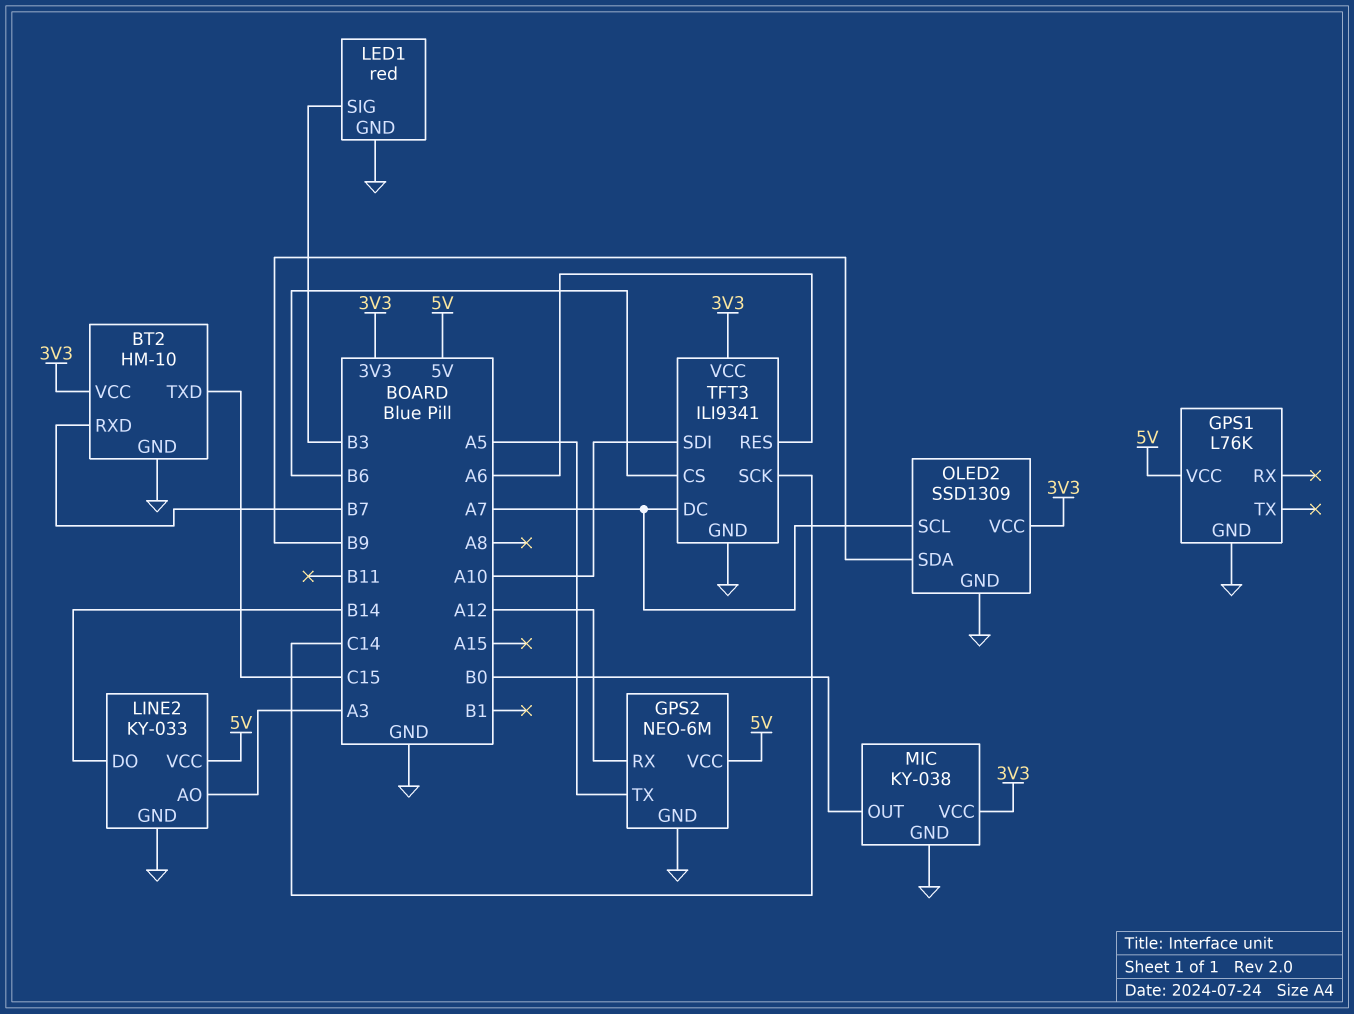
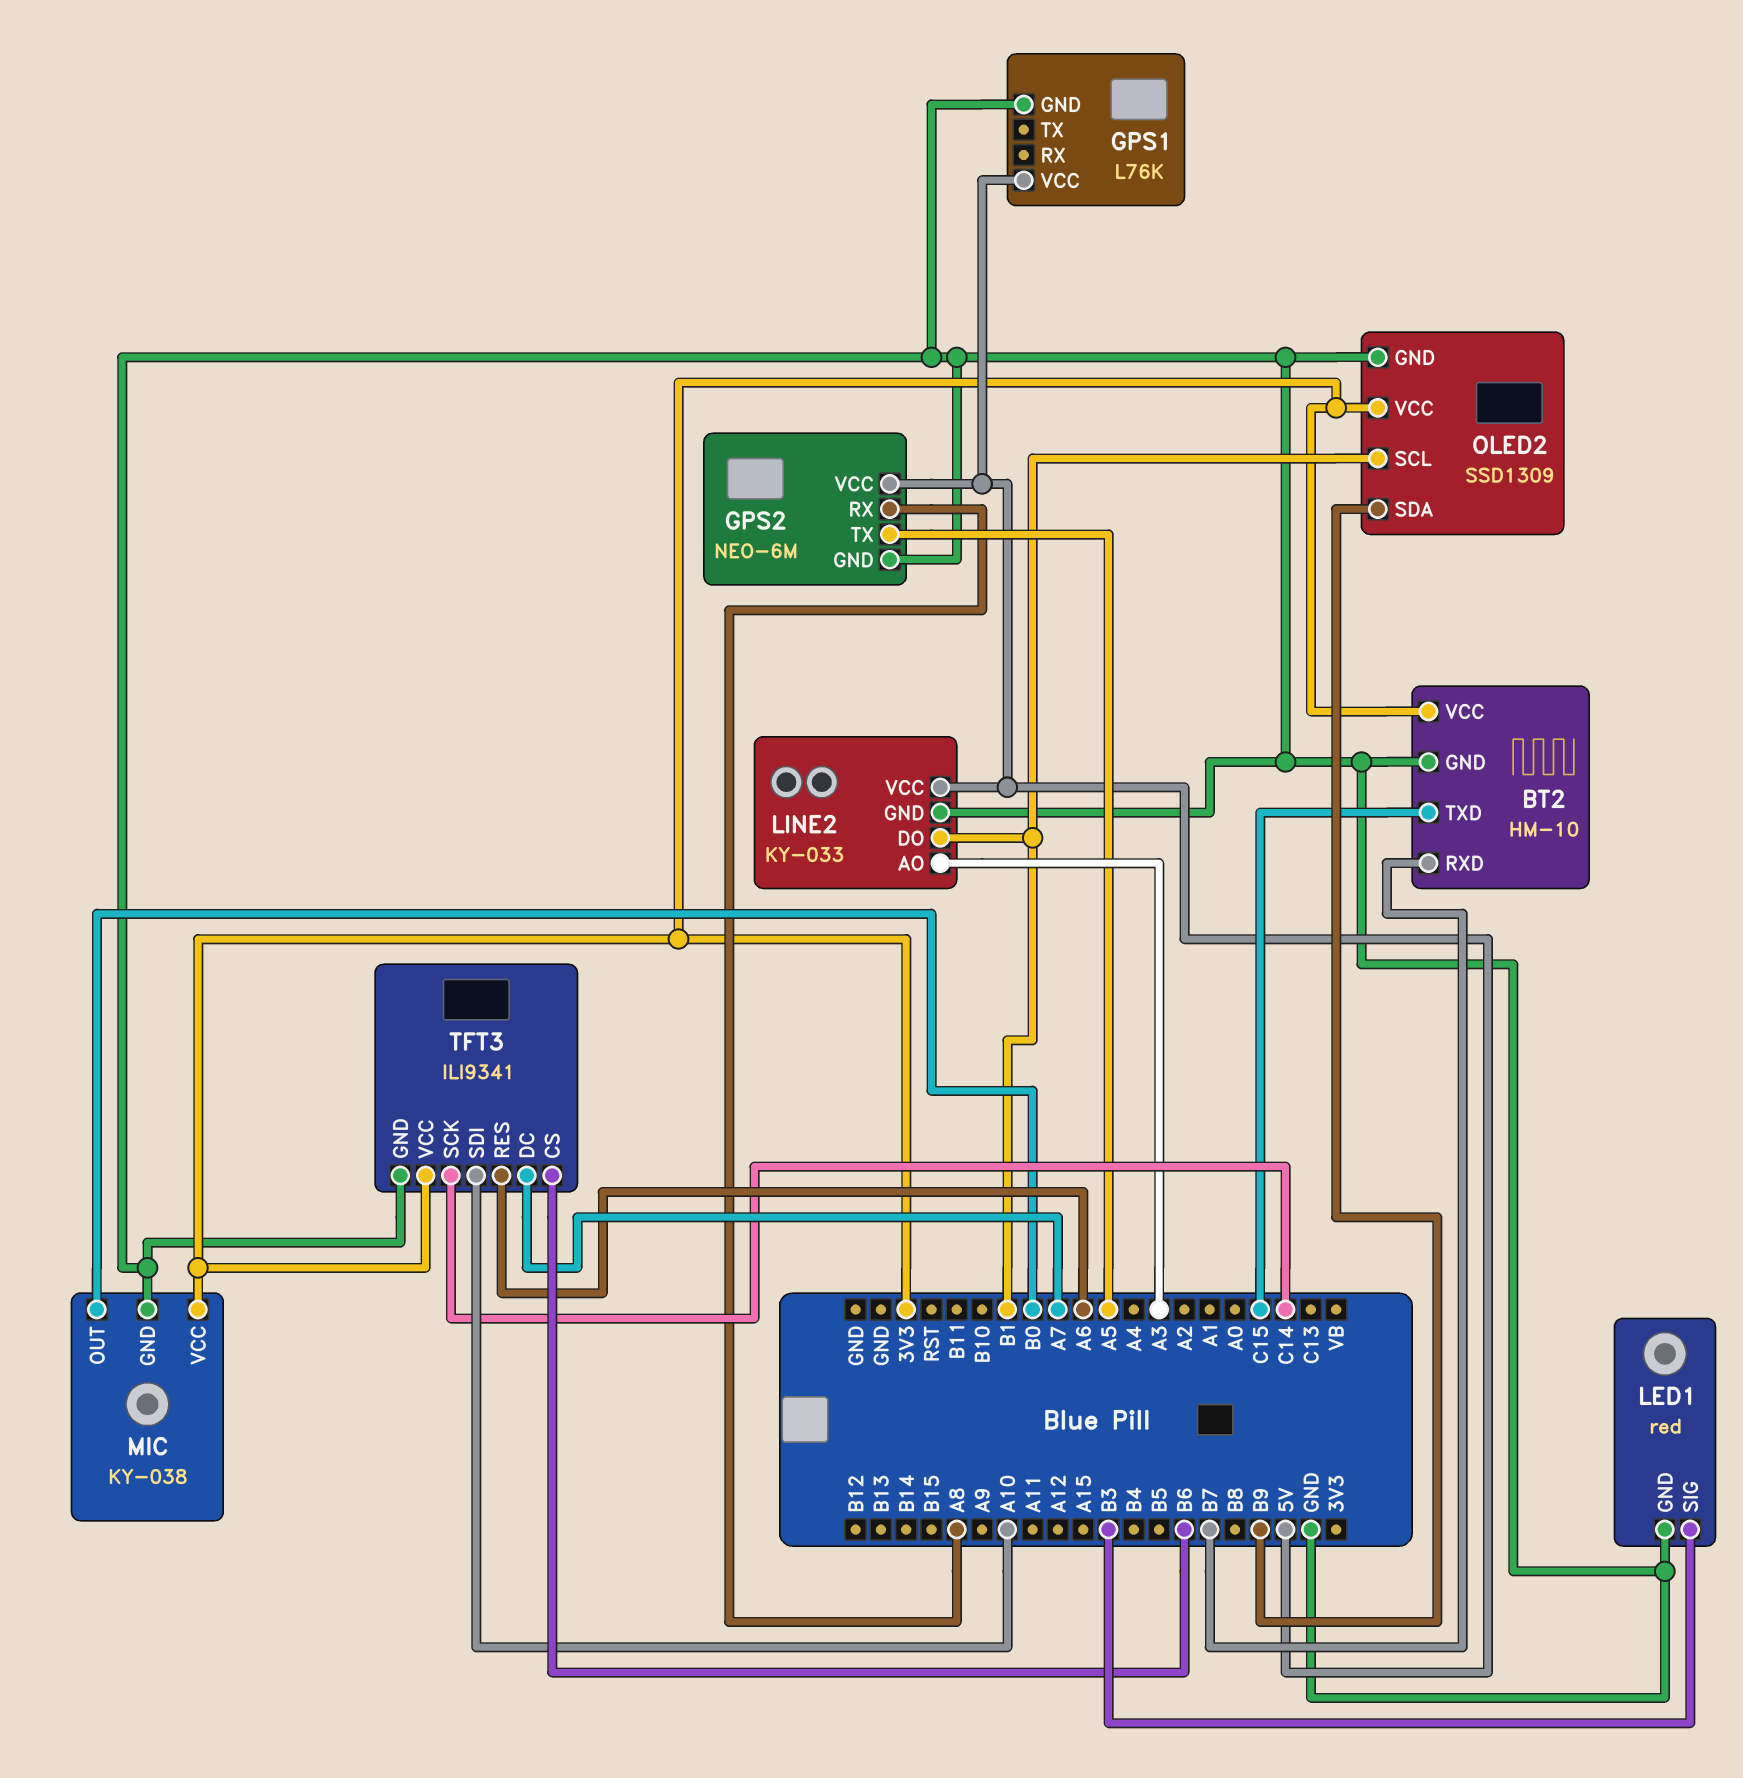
GPS2 pin RX: A12 -> A8
LINE2 pin DO: B14 -> B1
OLED2 pin SCL: A7 -> B1

